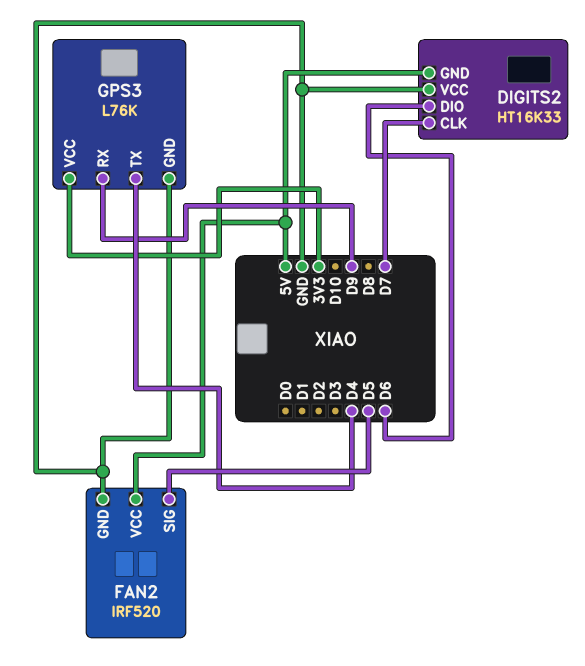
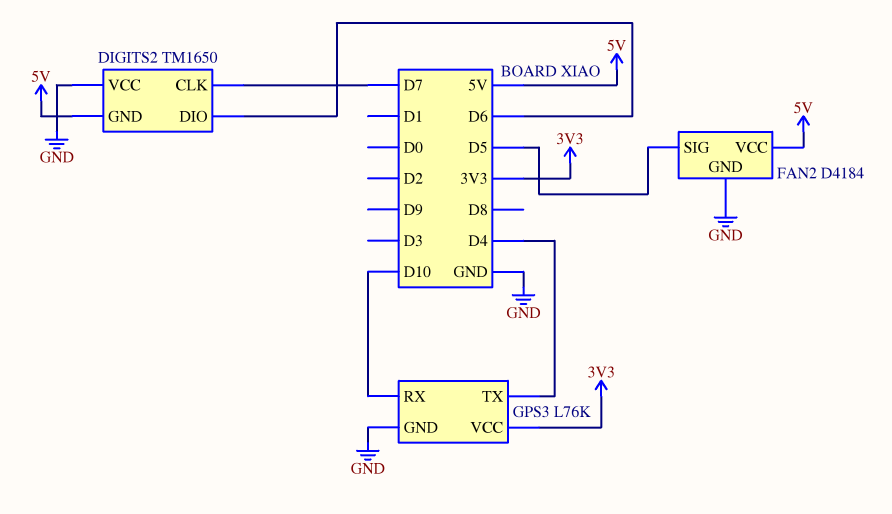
DIGITS2: HT16K33 -> TM1650
FAN2: IRF520 -> D4184
GPS3 pin RX: D9 -> D10

